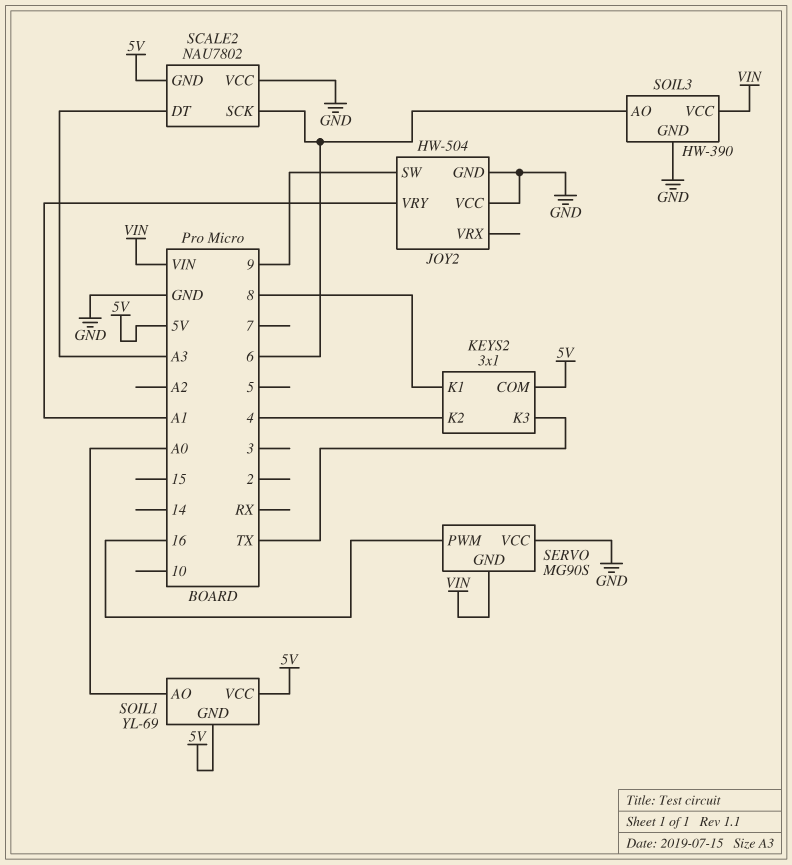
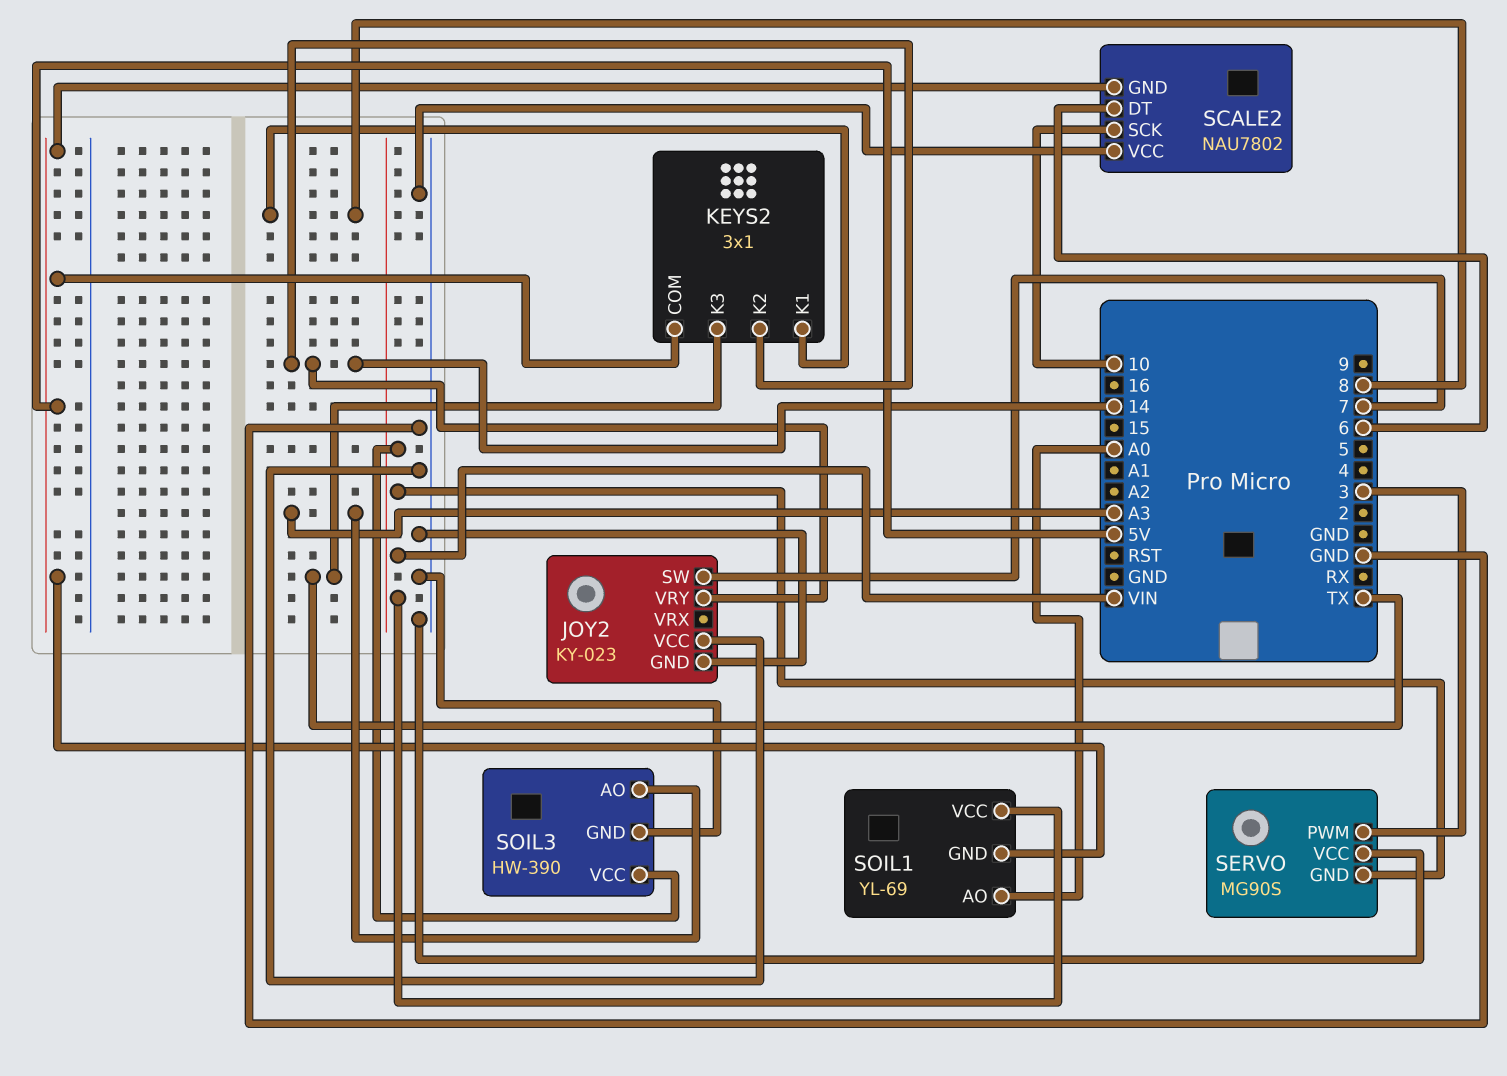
JOY2: HW-504 -> KY-023
JOY2 pin SW: 9 -> 7
JOY2 pin VRY: A1 -> 14
KEYS2 pin K2: 4 -> 14
SCALE2 pin DT: A3 -> 6
SCALE2 pin SCK: 6 -> 10
SERVO pin PWM: 16 -> 3
SOIL1 pin VCC: 5V -> VIN
SOIL3 pin AO: 6 -> A3

